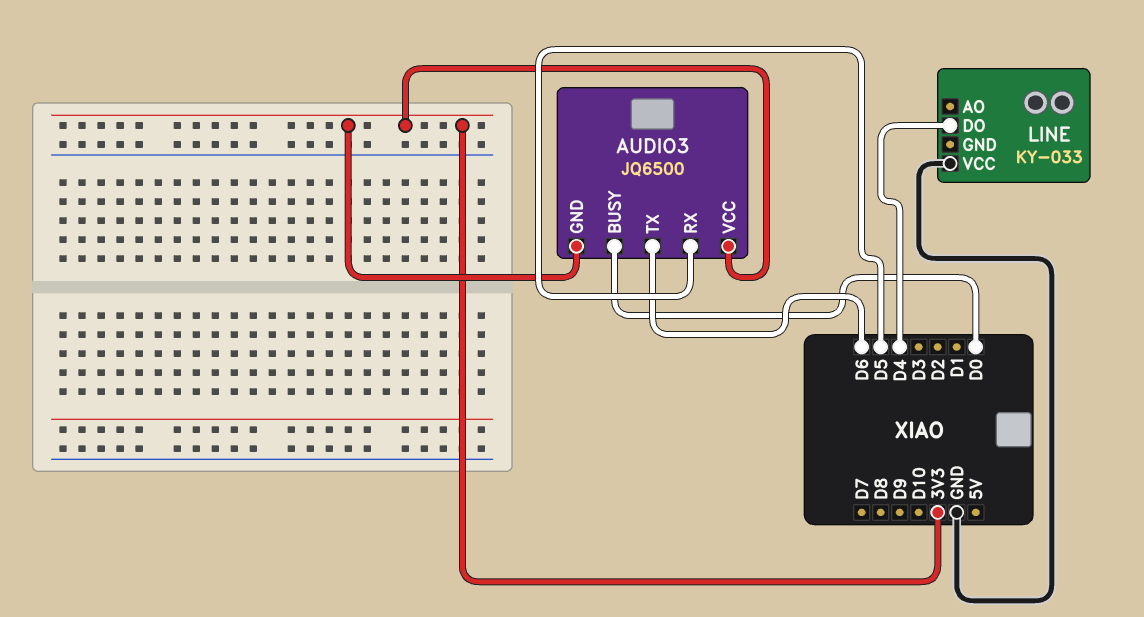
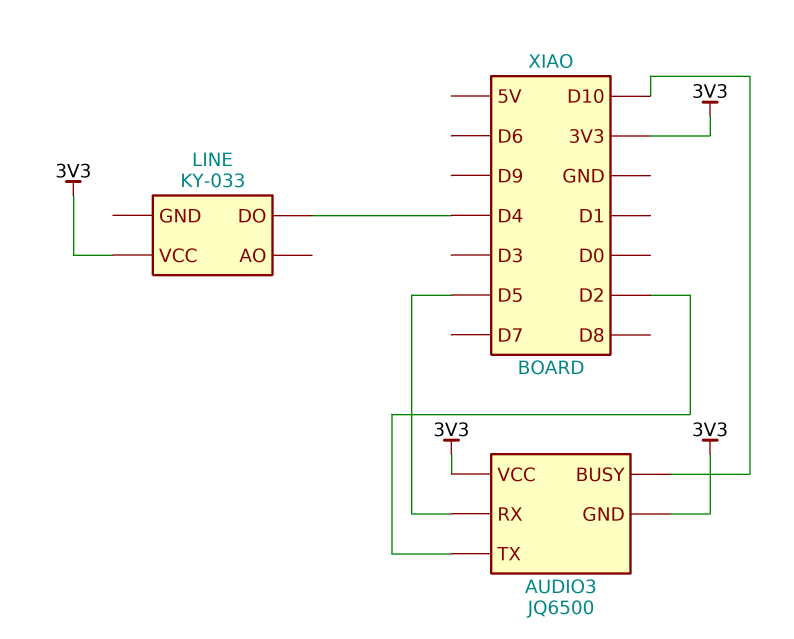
AUDIO3 pin BUSY: D0 -> D10
AUDIO3 pin TX: D6 -> D2
LINE pin VCC: GND -> 3V3

